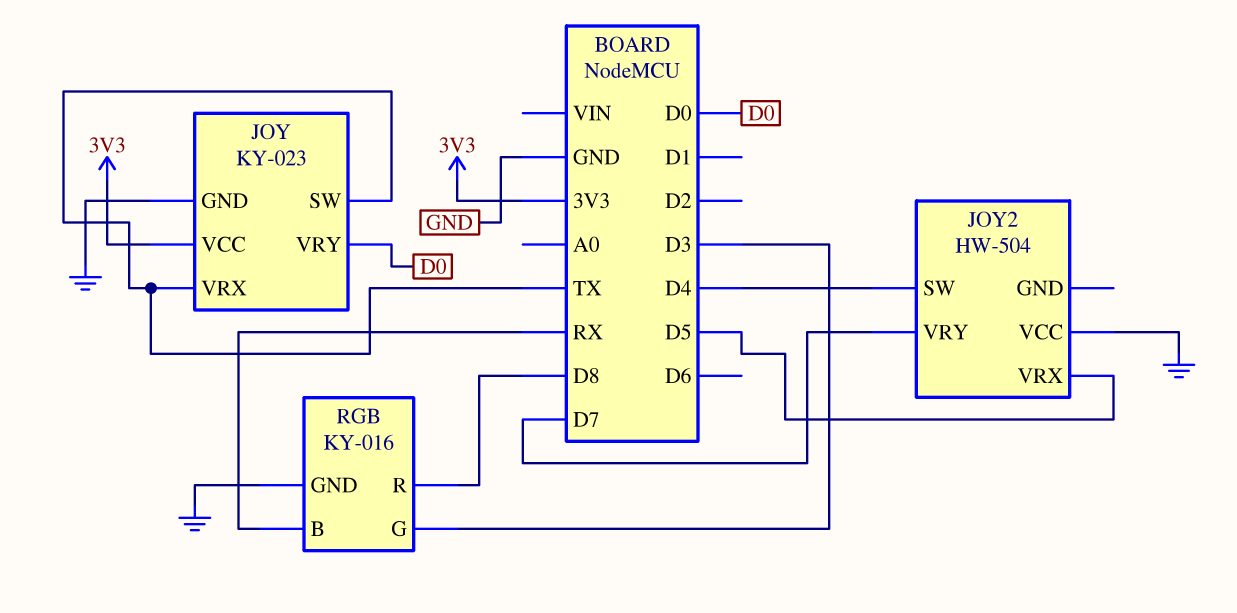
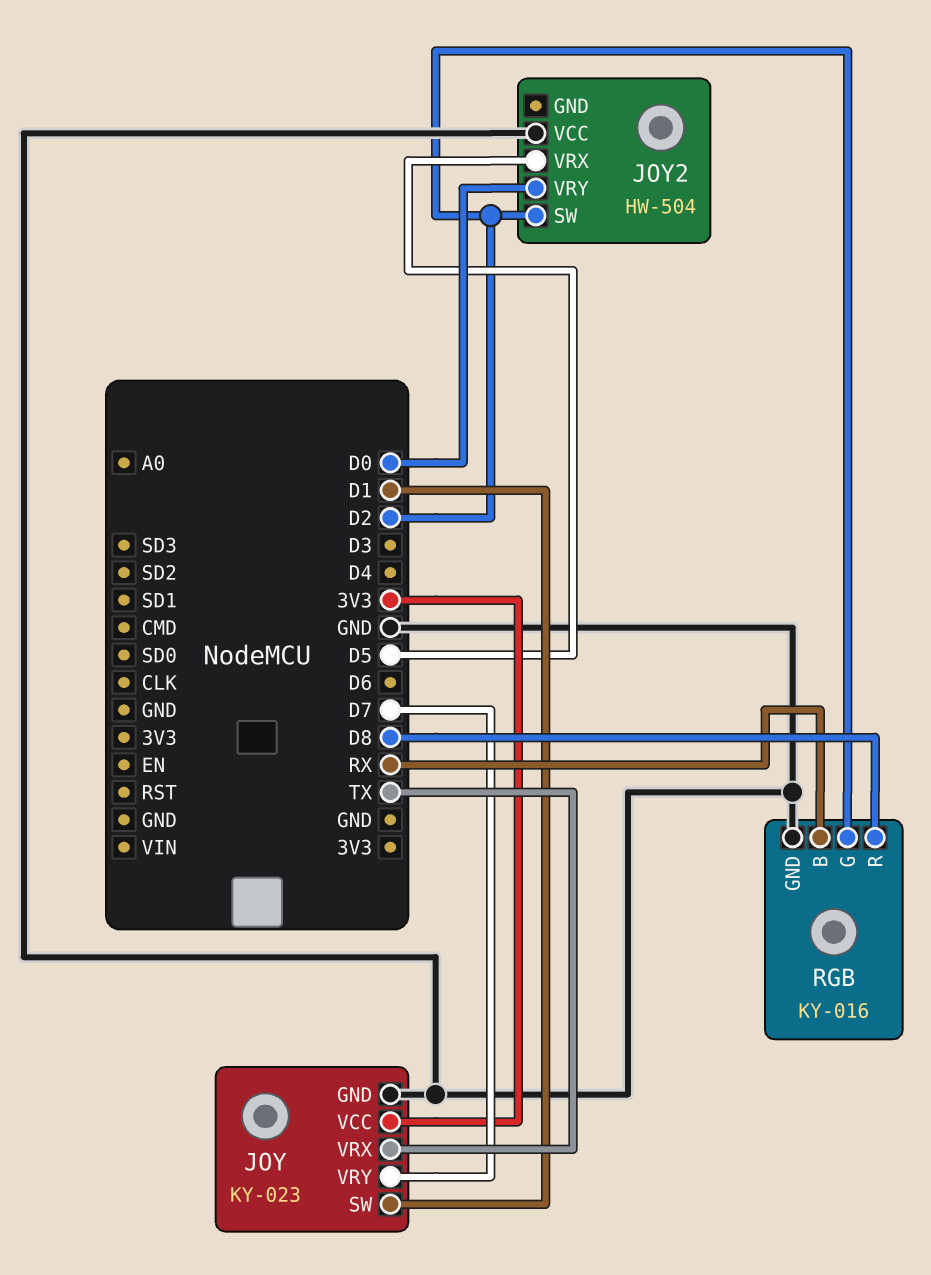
JOY pin SW: TX -> D1
JOY pin VRY: D0 -> D7
JOY2 pin SW: D4 -> D2
JOY2 pin VRY: D7 -> D0
RGB pin G: D3 -> D2

